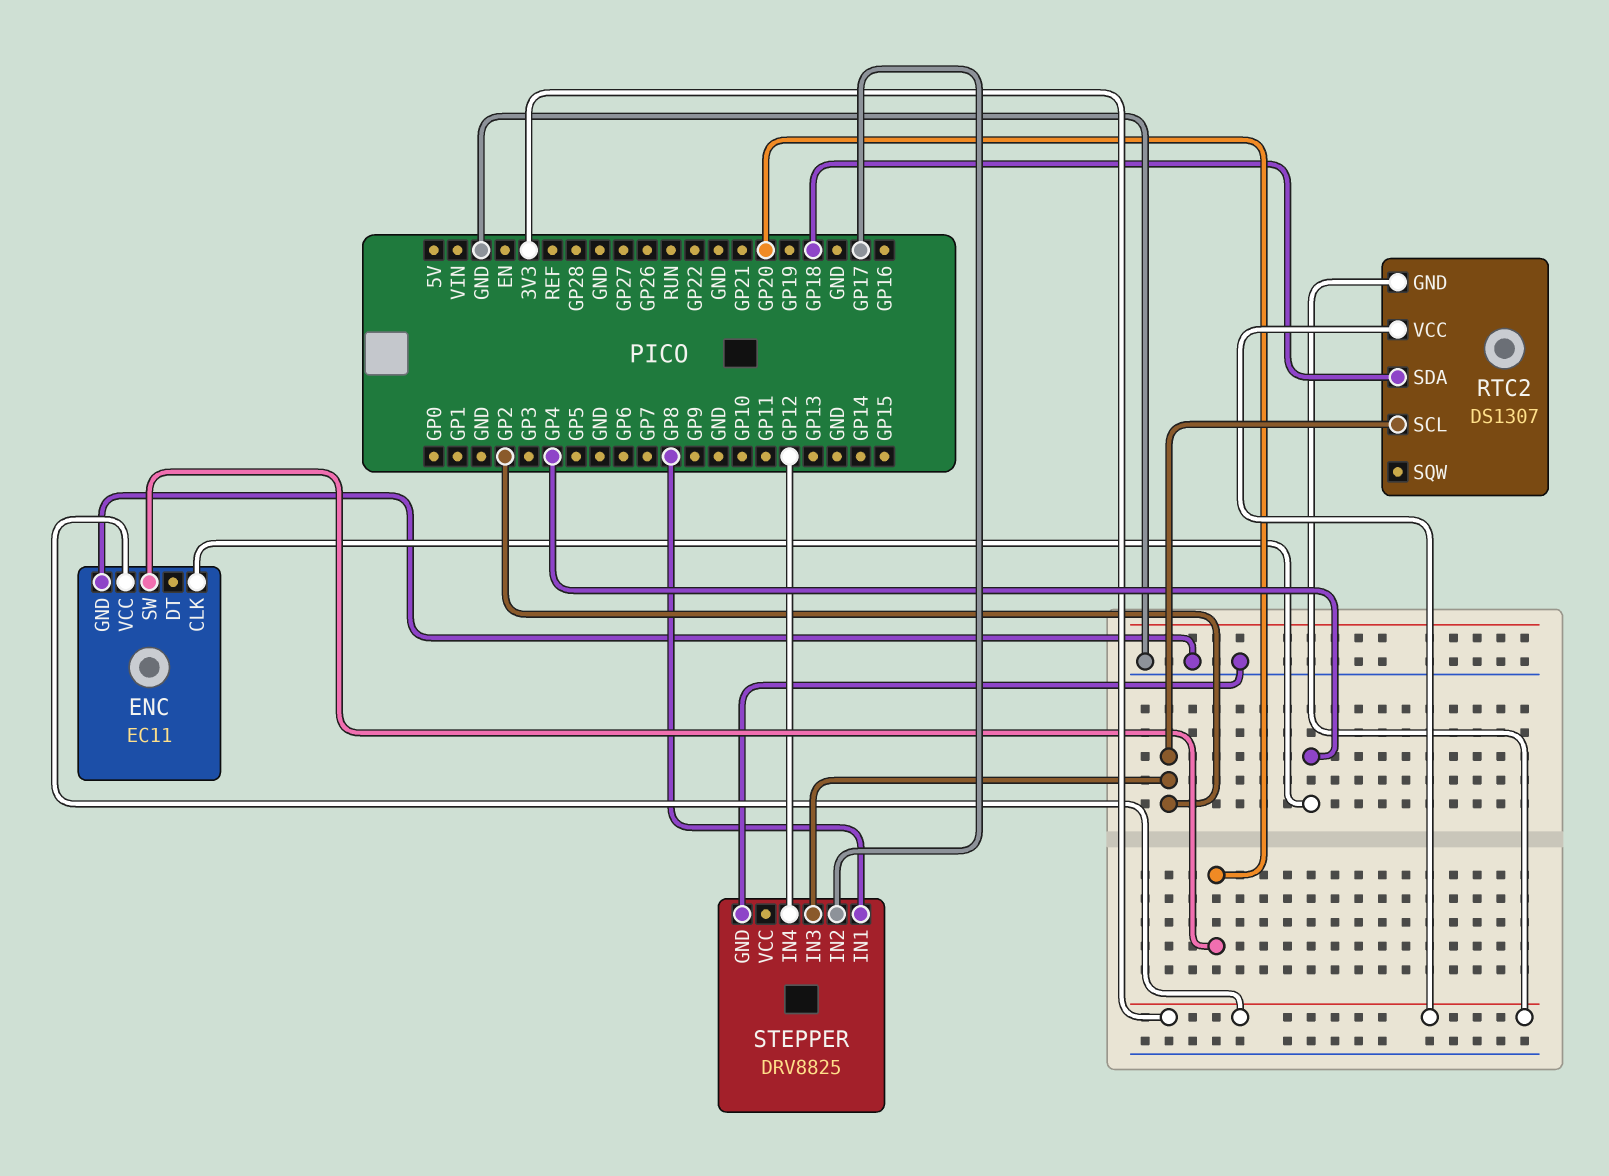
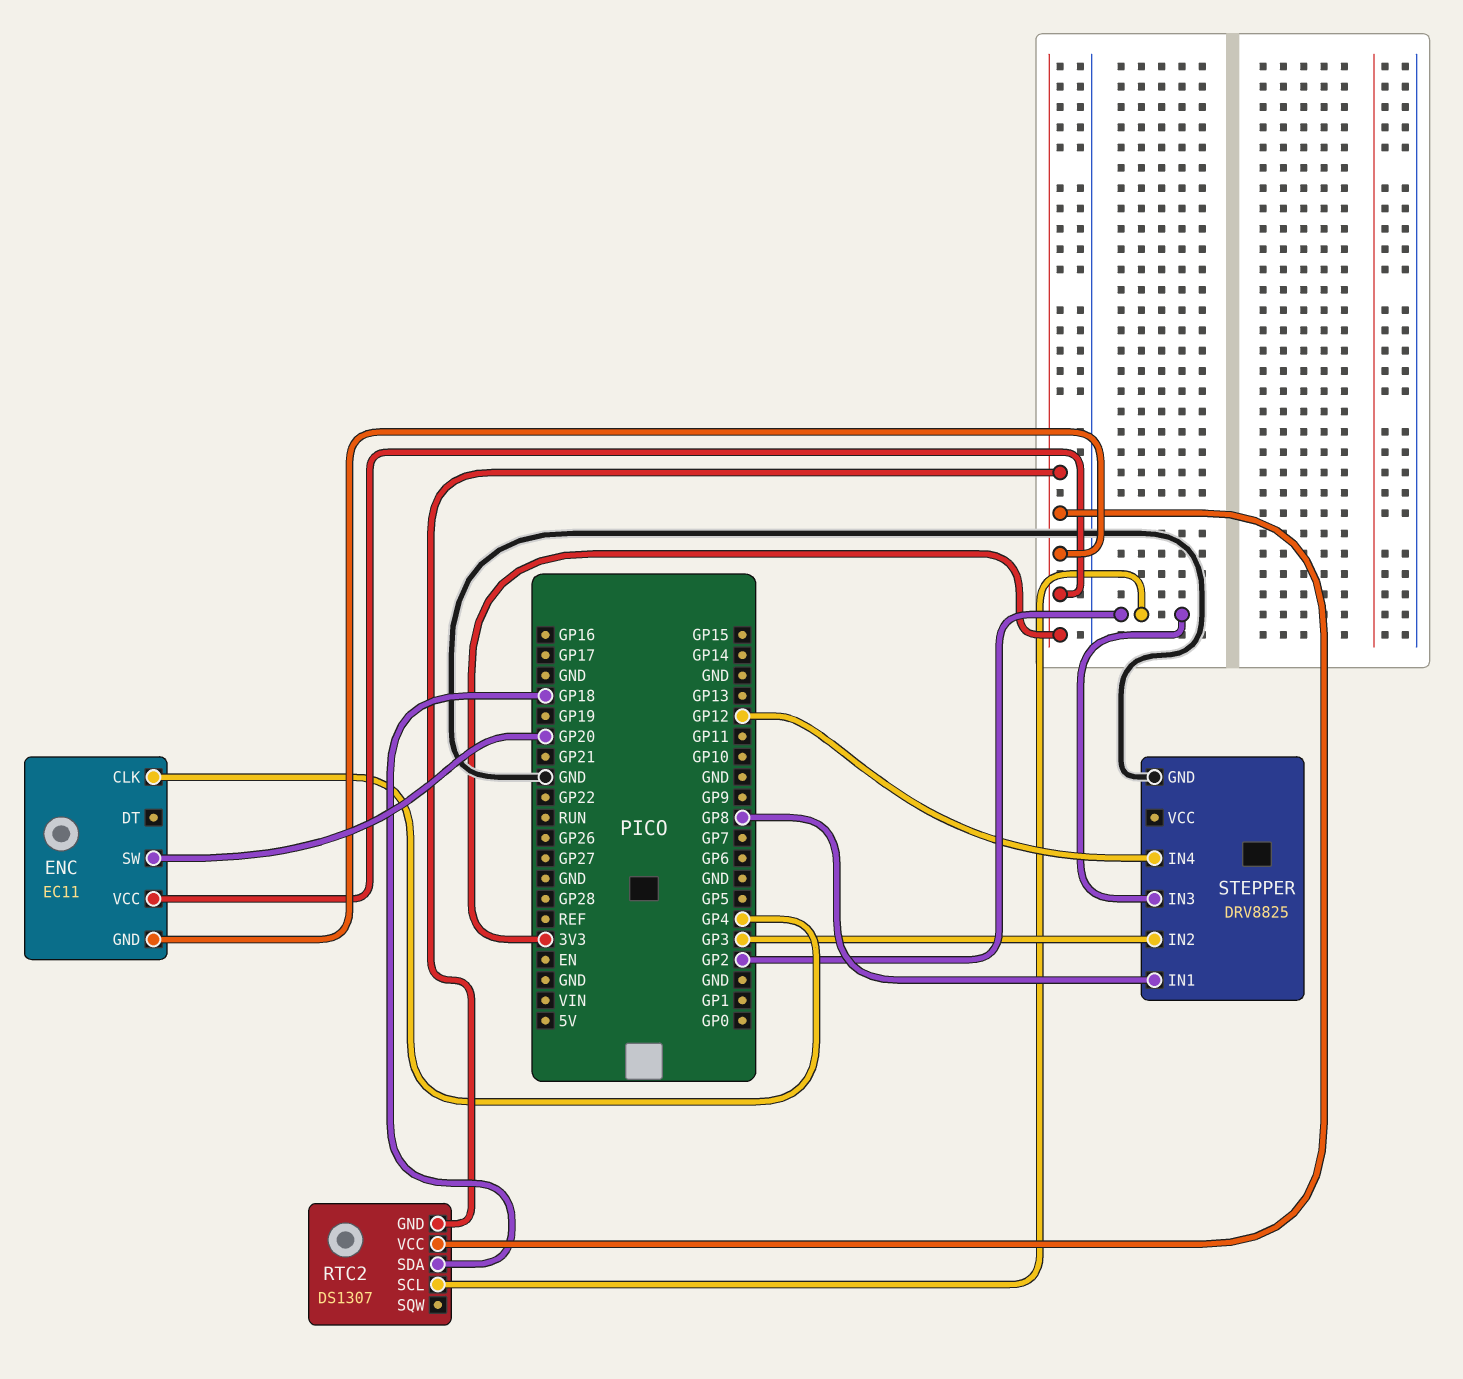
ENC pin GND: GND -> 3V3
STEPPER pin IN2: GP17 -> GP3

